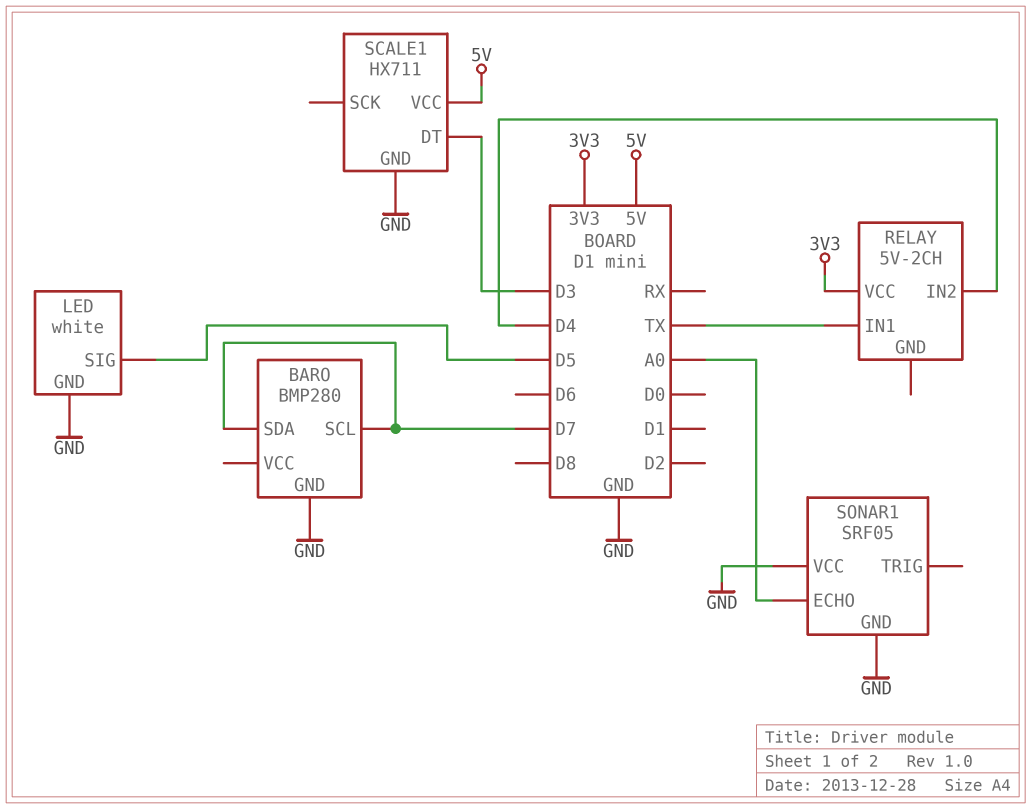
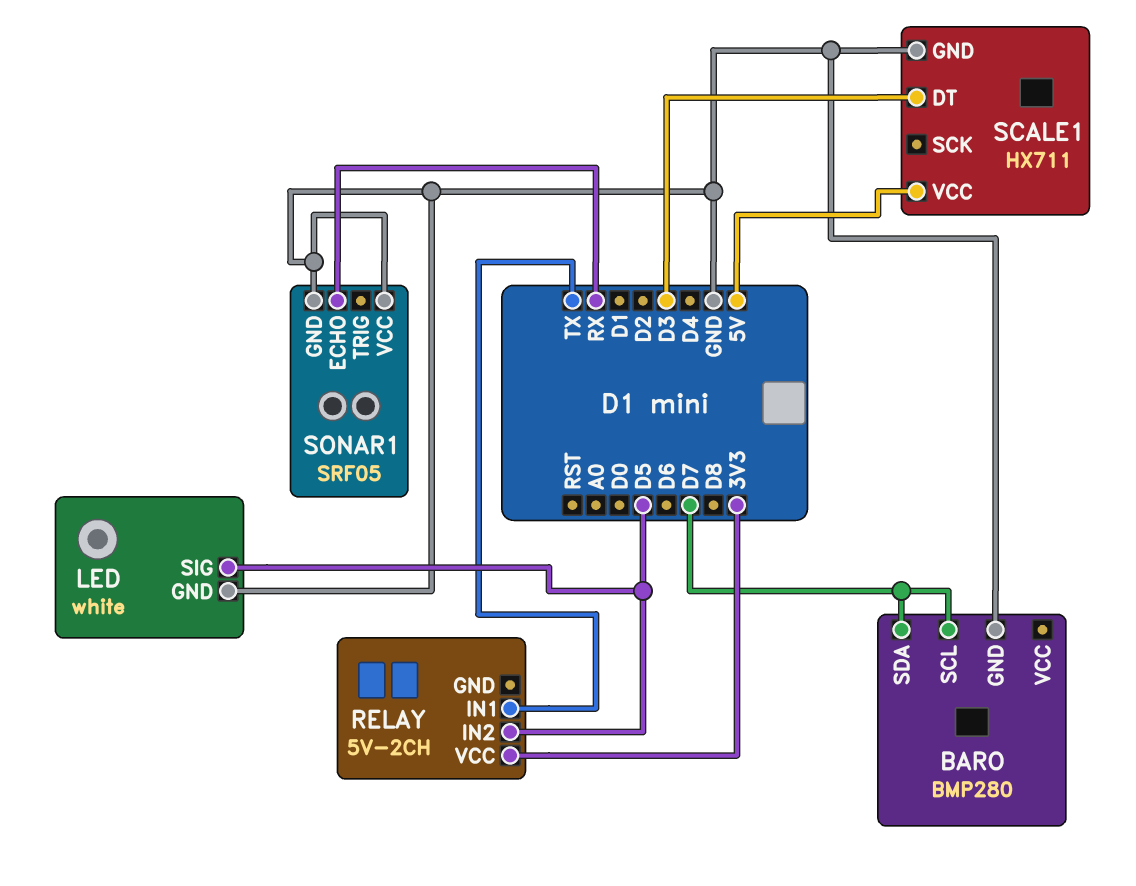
RELAY pin IN2: D4 -> D5
SONAR1 pin ECHO: A0 -> RX

